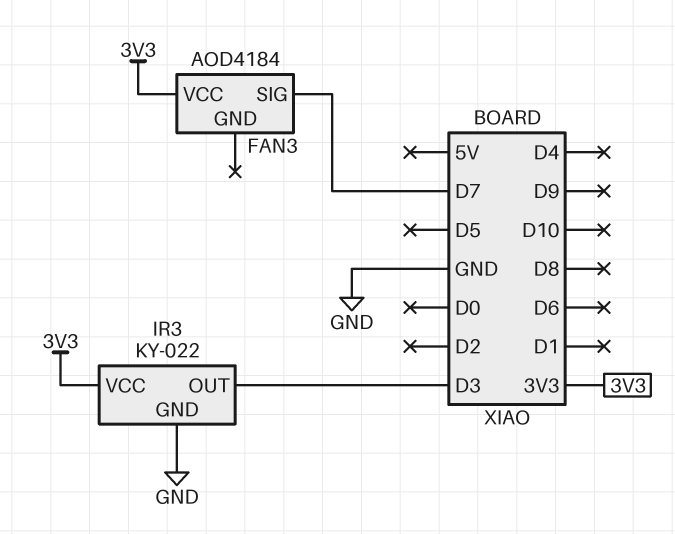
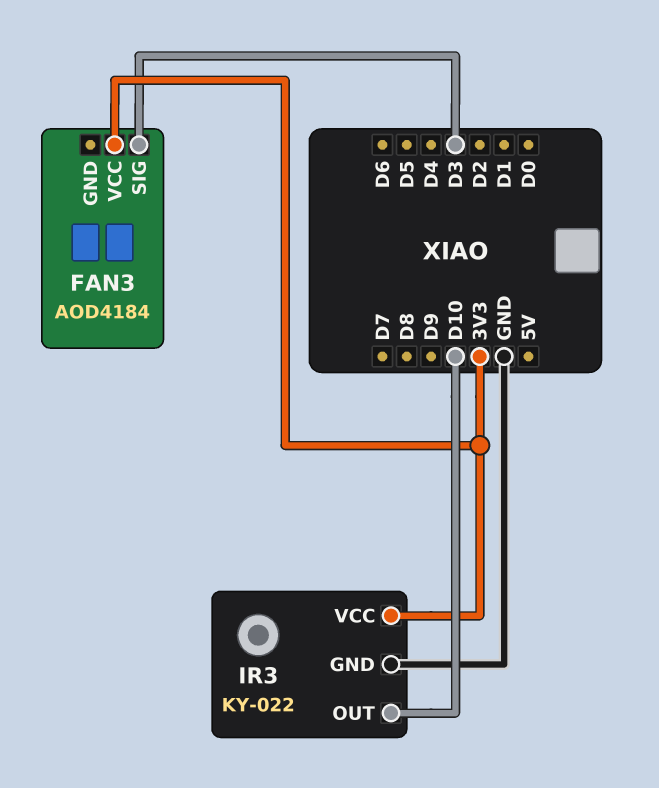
FAN3 pin SIG: D7 -> D3
IR3 pin OUT: D3 -> D10

